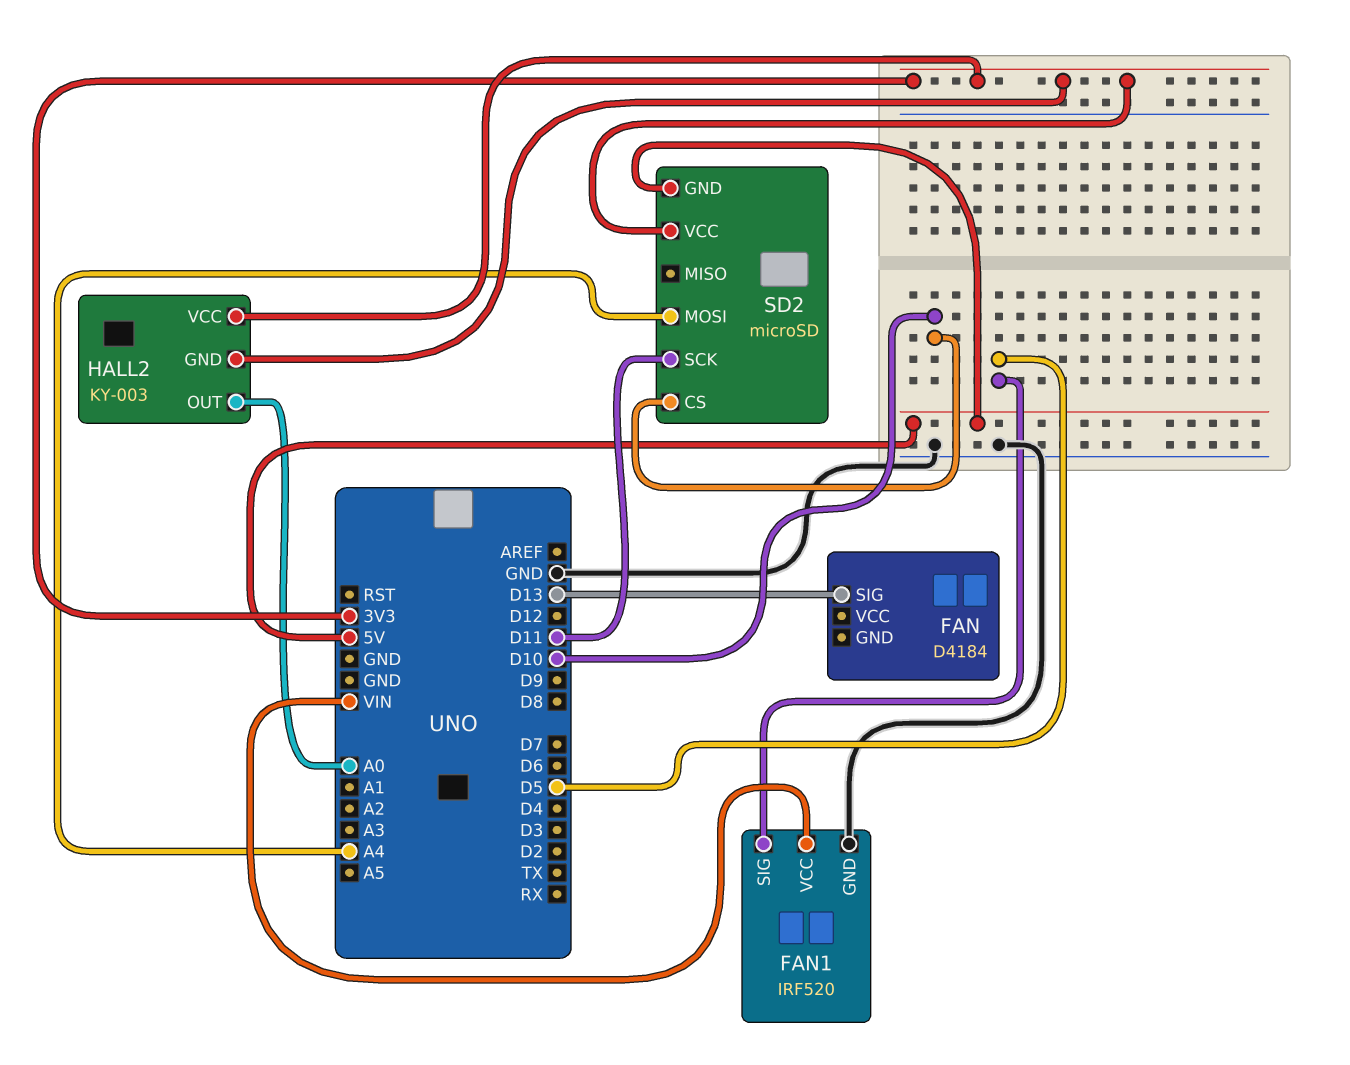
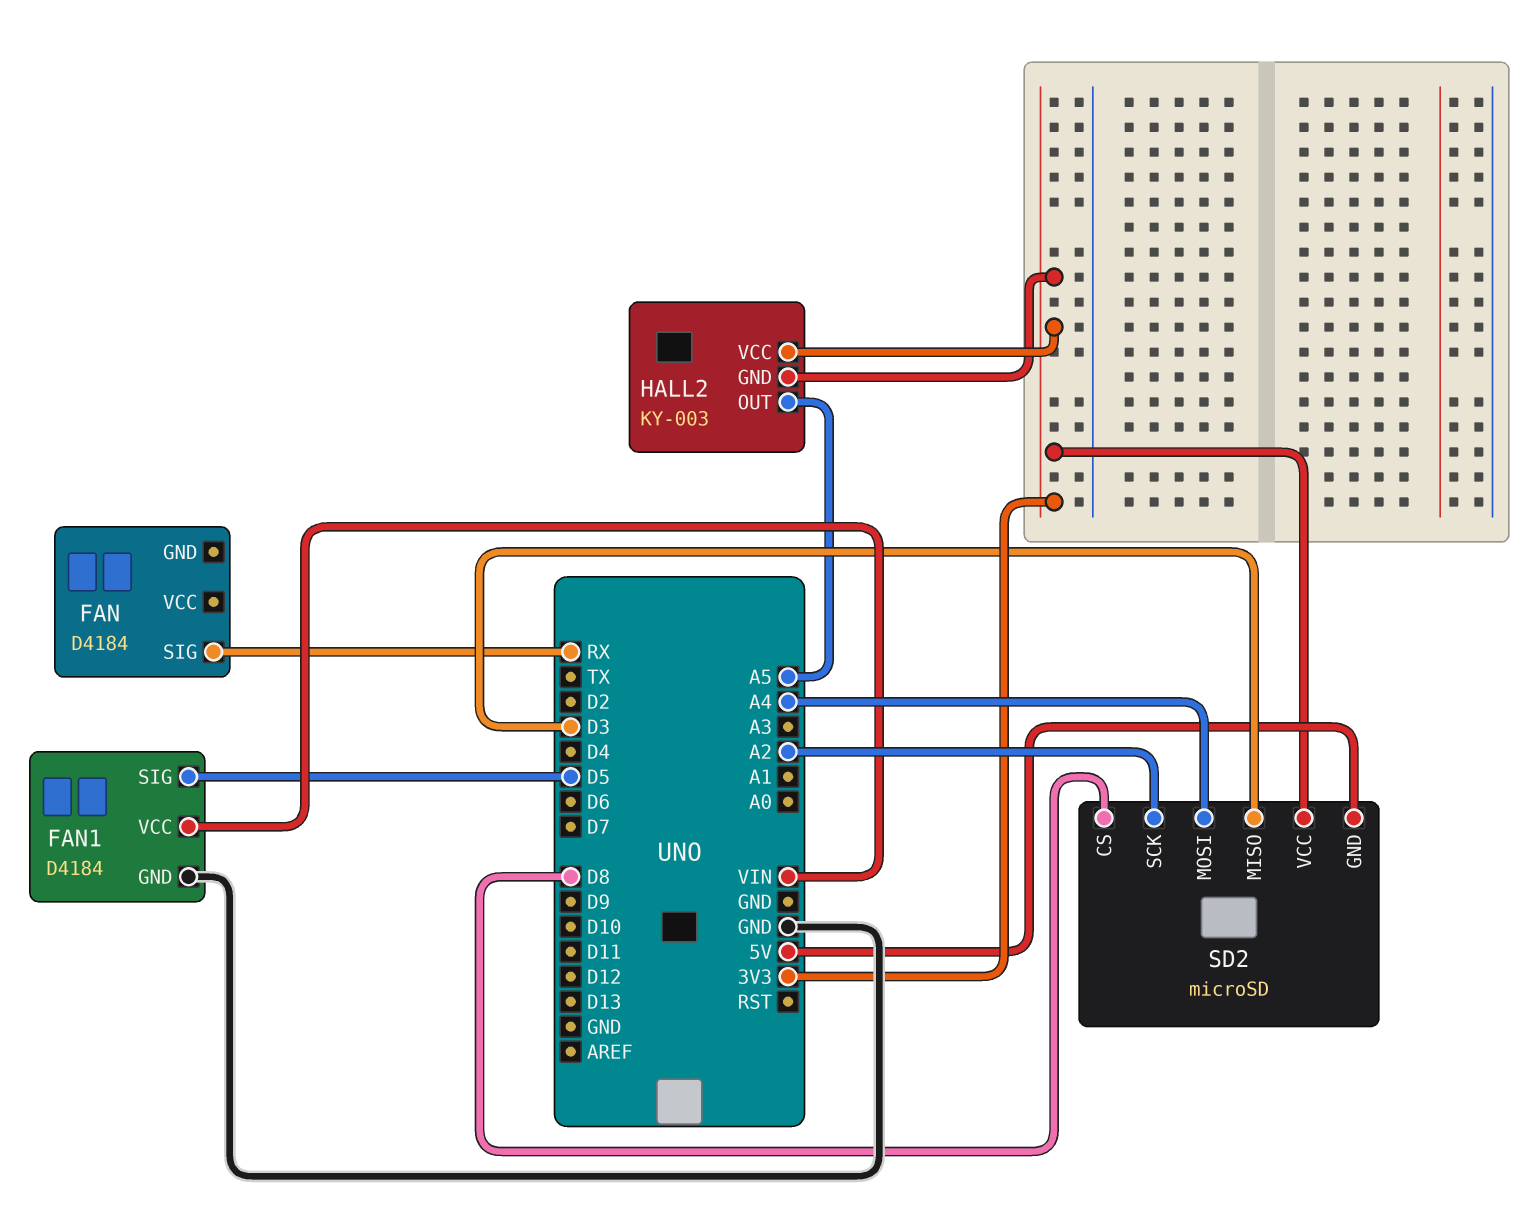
FAN pin SIG: D13 -> RX
FAN1: IRF520 -> D4184
HALL2 pin OUT: A0 -> A5
SD2 pin CS: D10 -> D8
SD2 pin MISO: none -> D3
SD2 pin SCK: D11 -> A2

